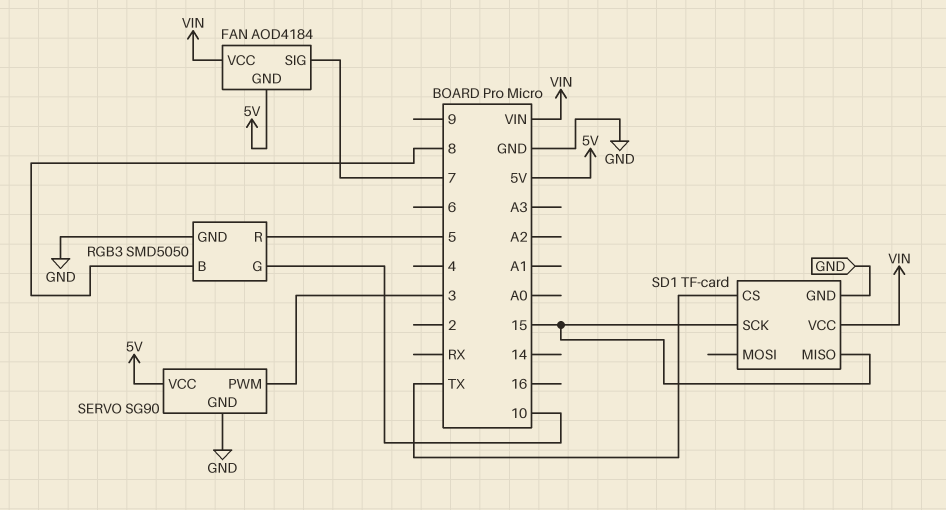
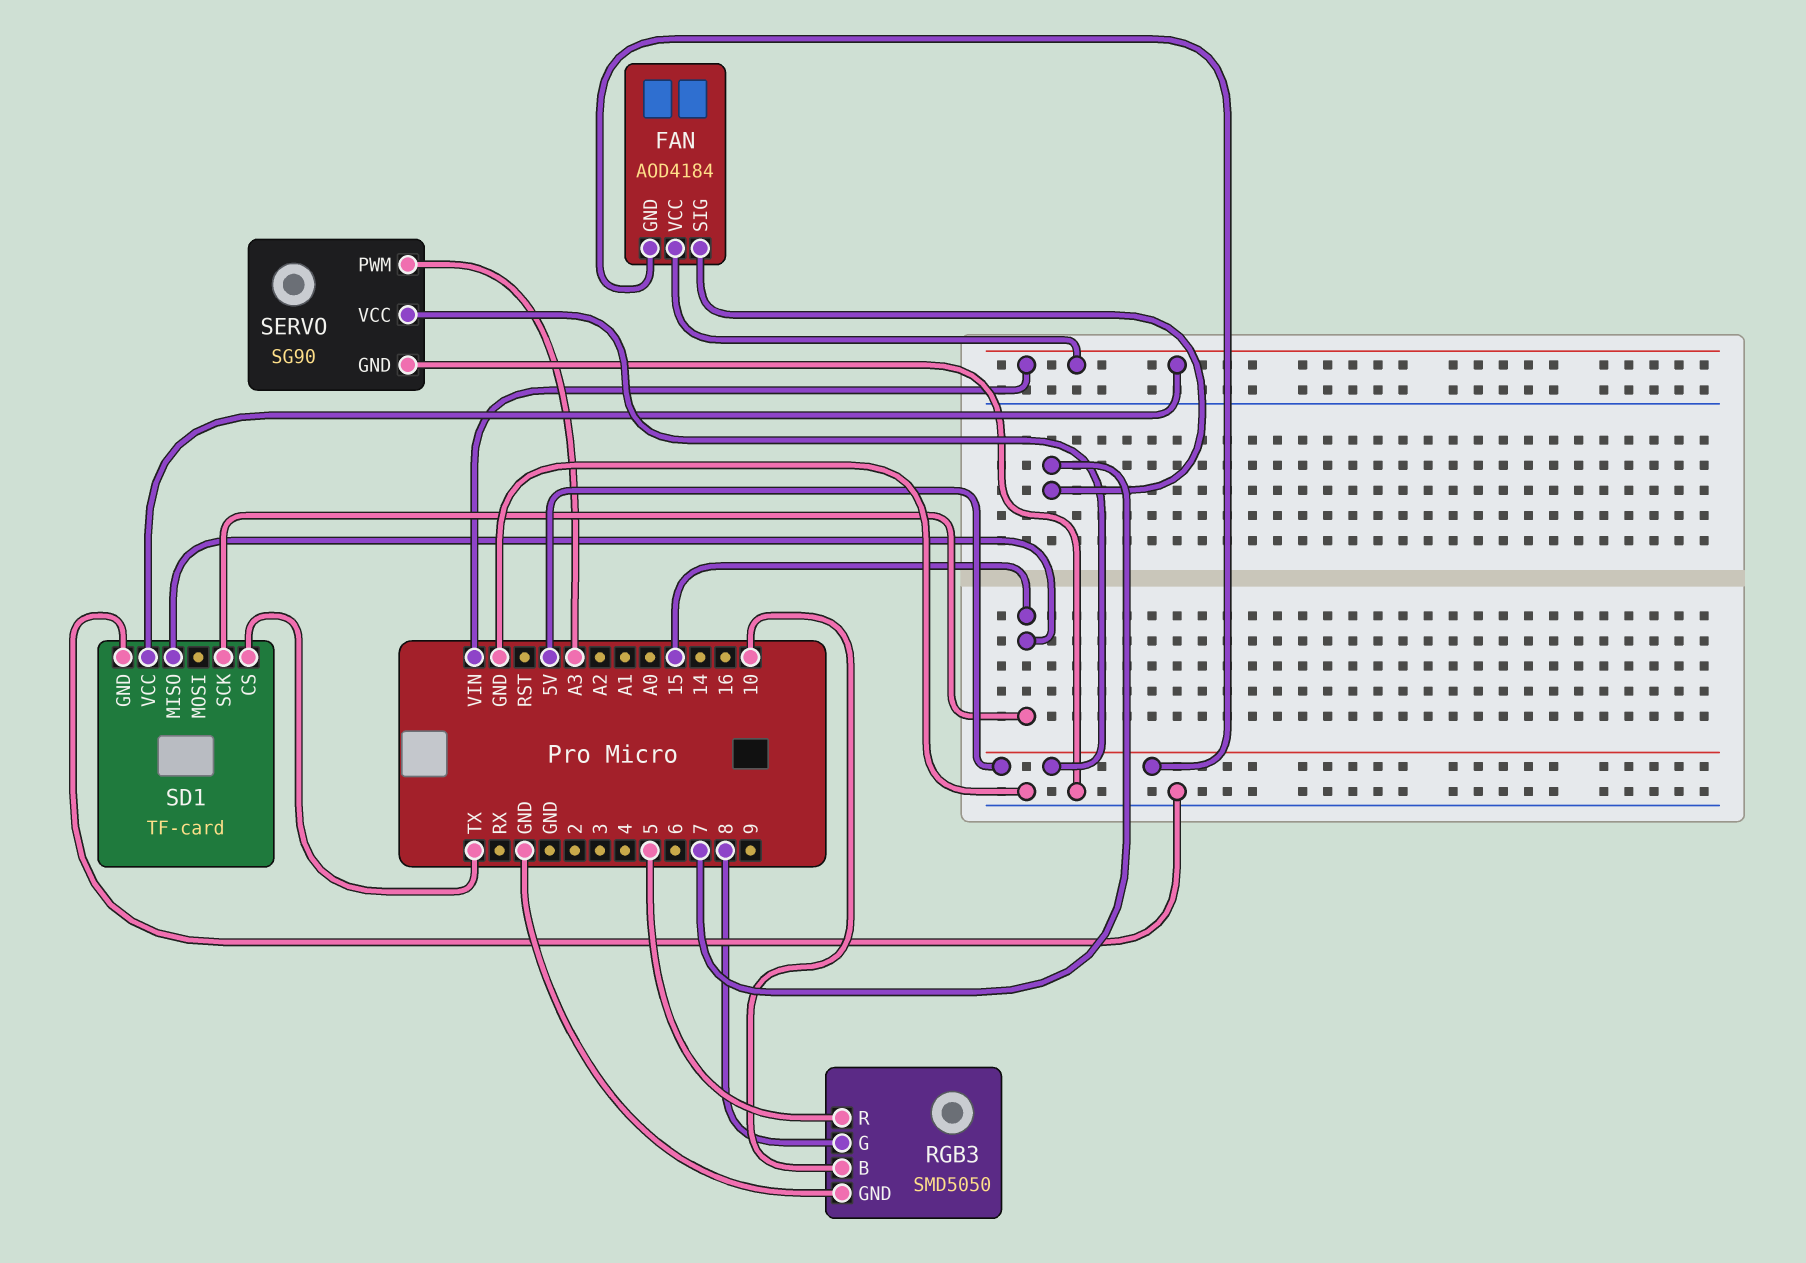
RGB3 pin B: 8 -> 10
RGB3 pin G: 10 -> 8
SERVO pin PWM: 3 -> A3

